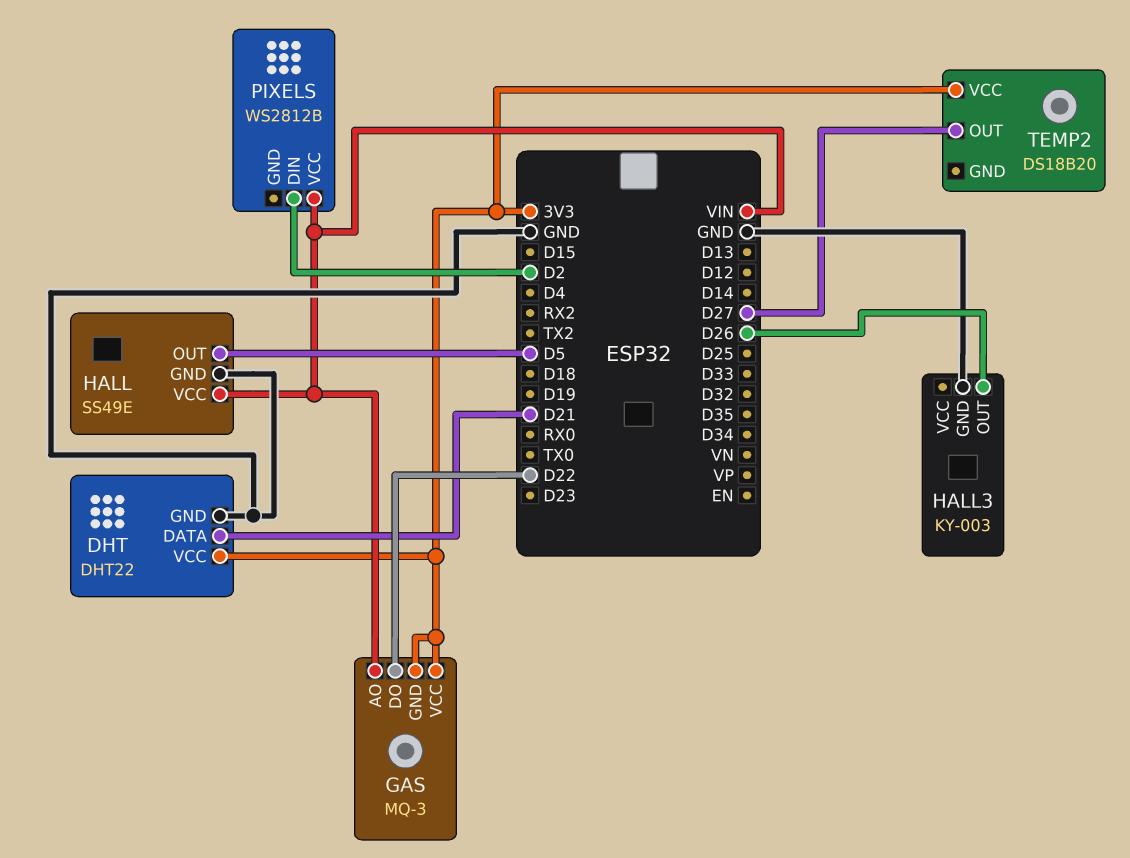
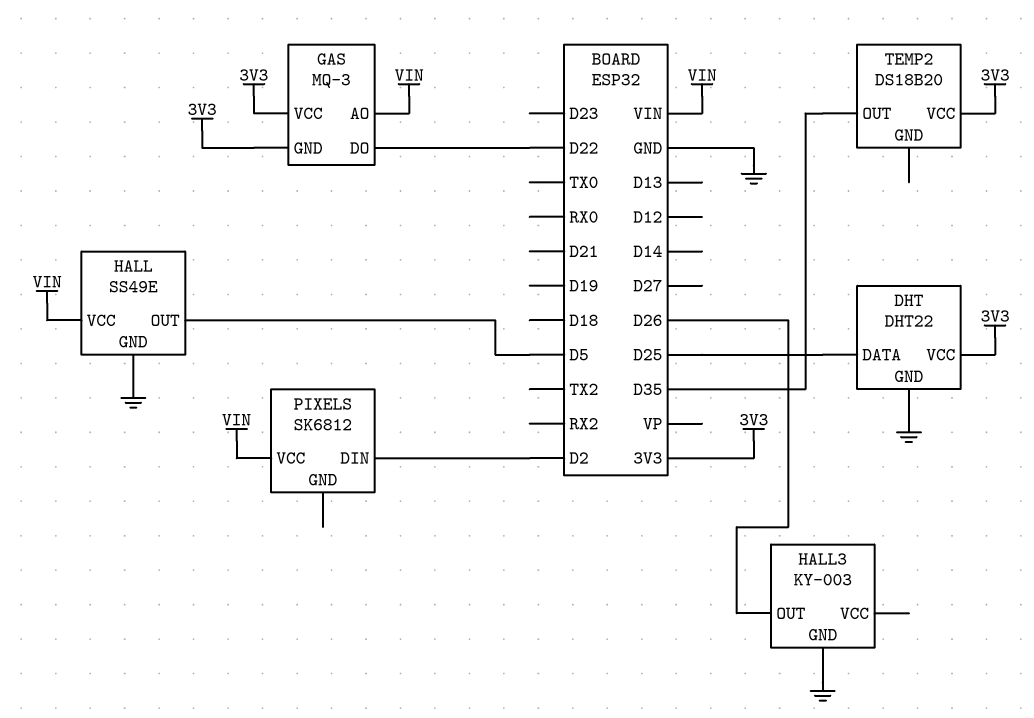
DHT pin DATA: D21 -> D25
PIXELS: WS2812B -> SK6812
TEMP2 pin OUT: D27 -> D35

